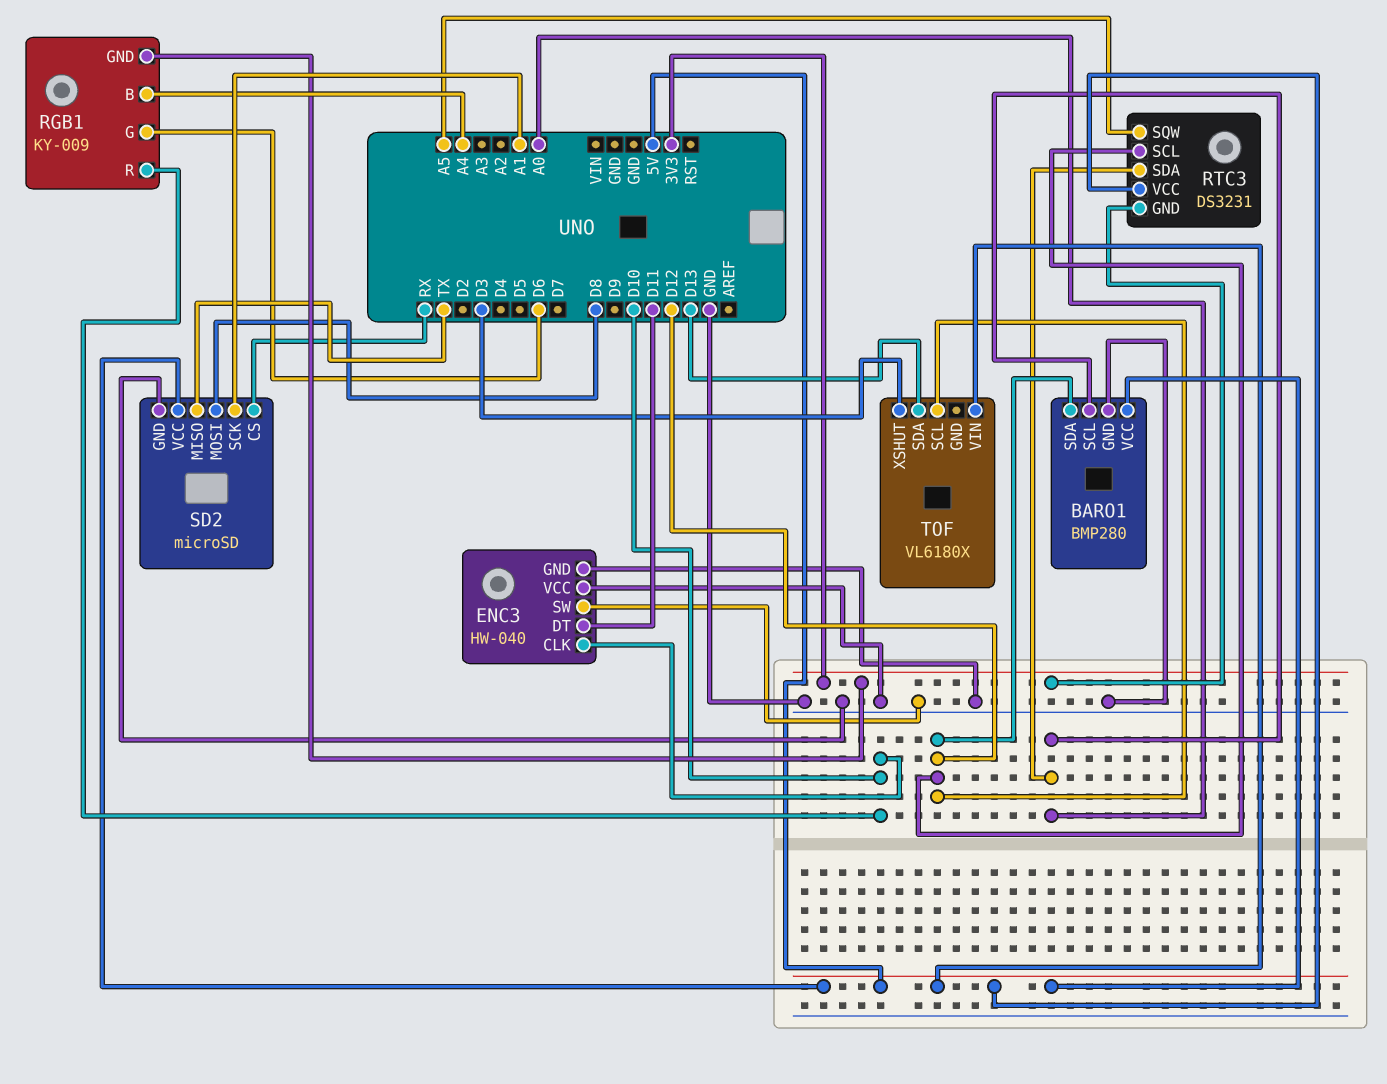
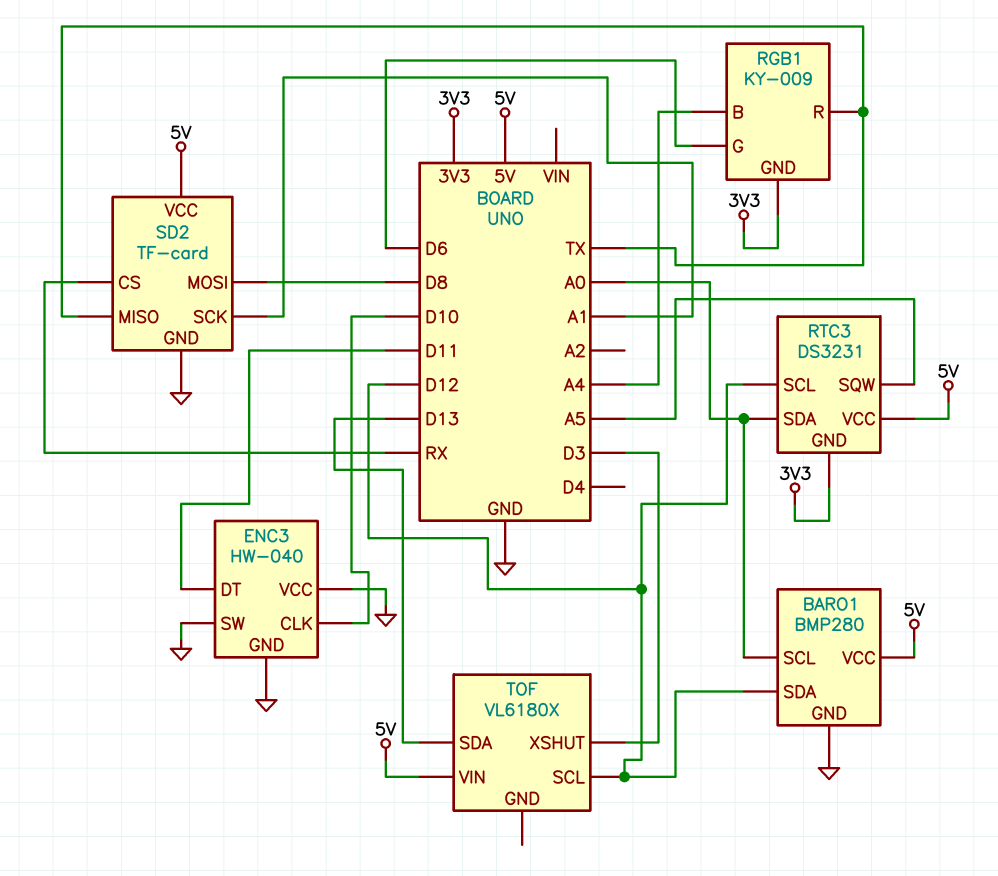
RGB1 pin R: D10 -> TX
SD2: microSD -> TF-card

